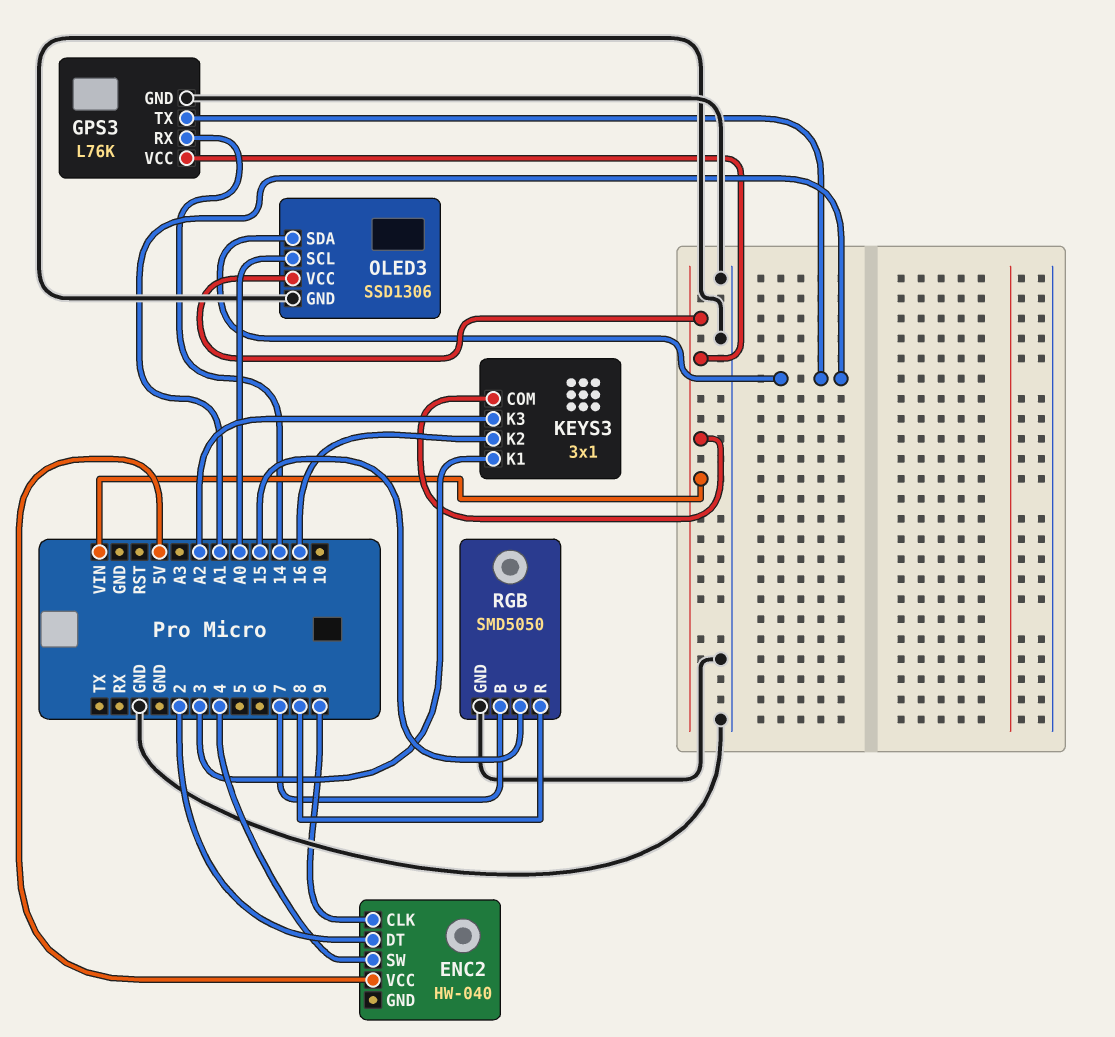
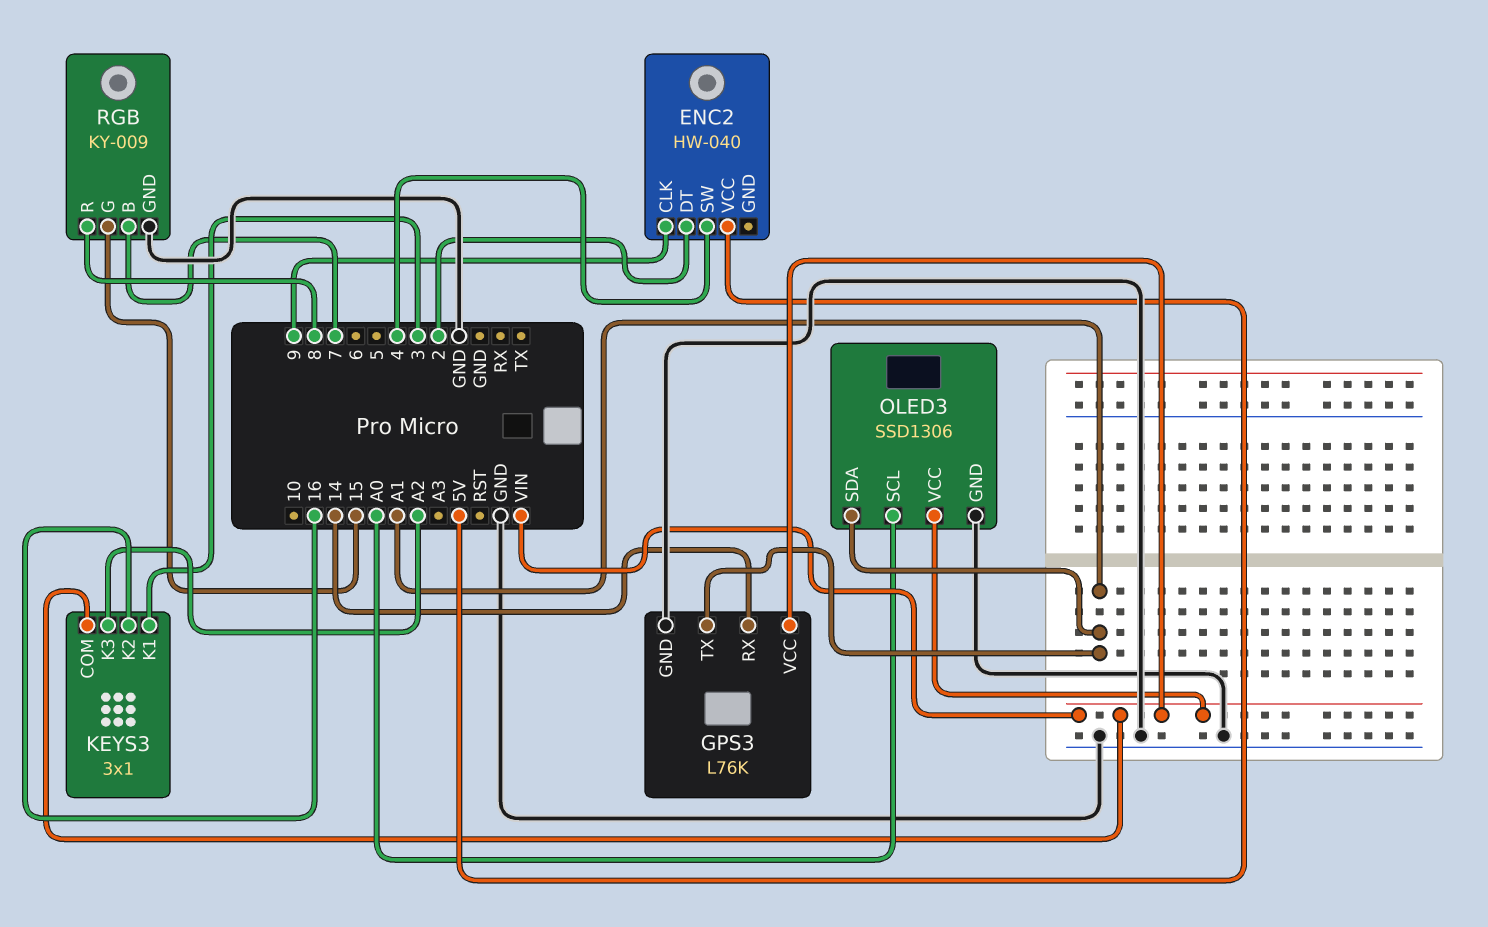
RGB: SMD5050 -> KY-009

